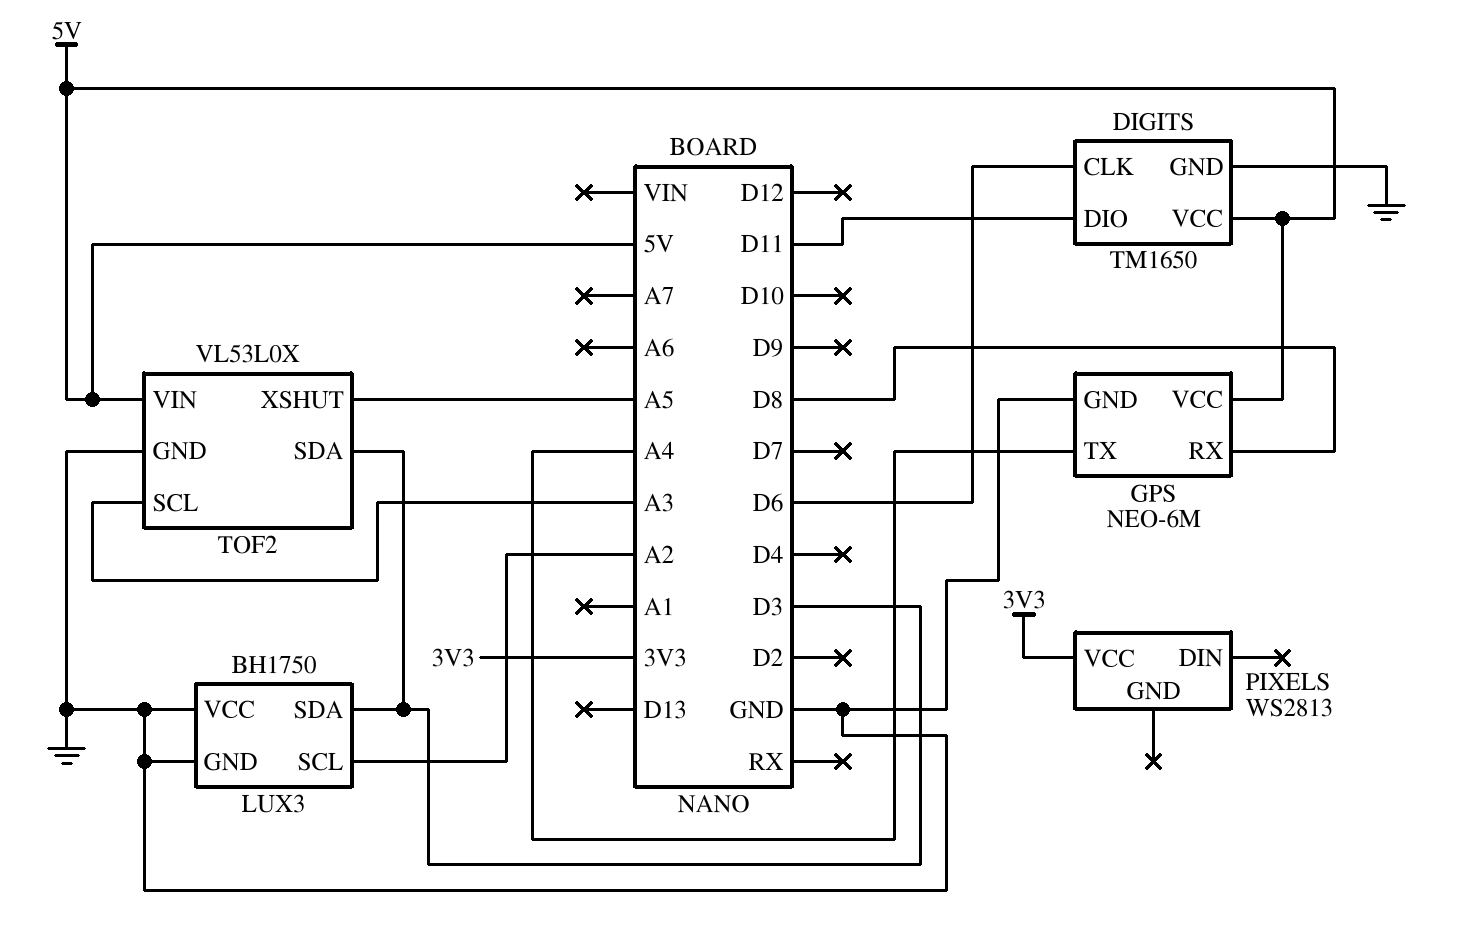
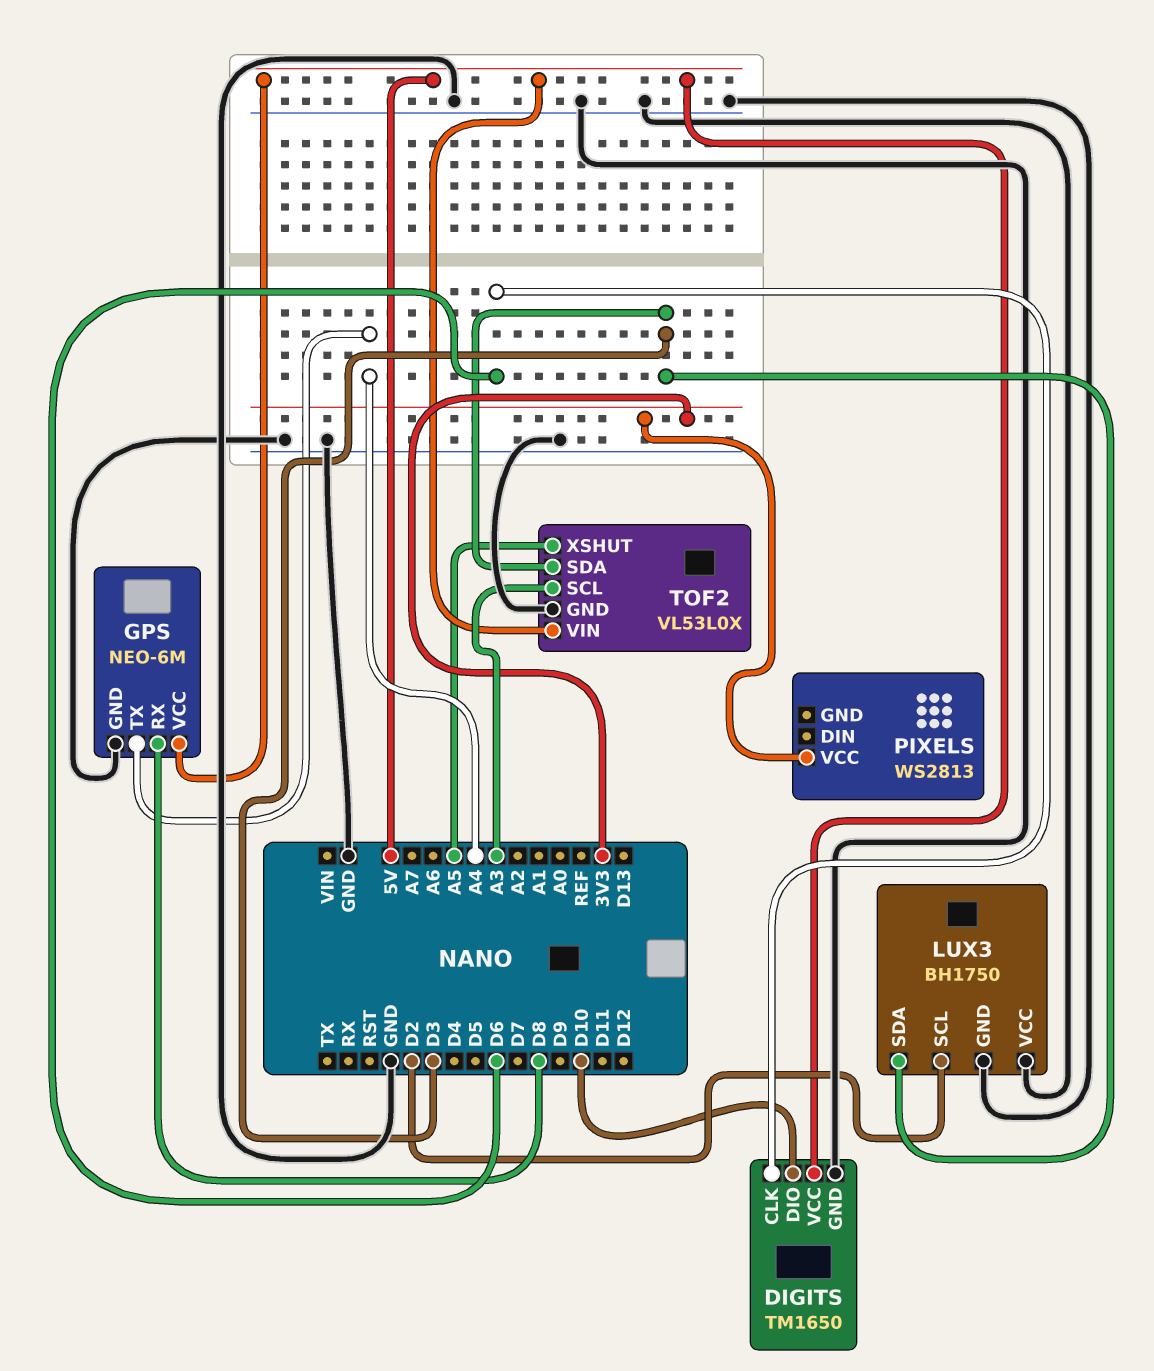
DIGITS pin DIO: D11 -> D10
LUX3 pin SCL: A2 -> D2

